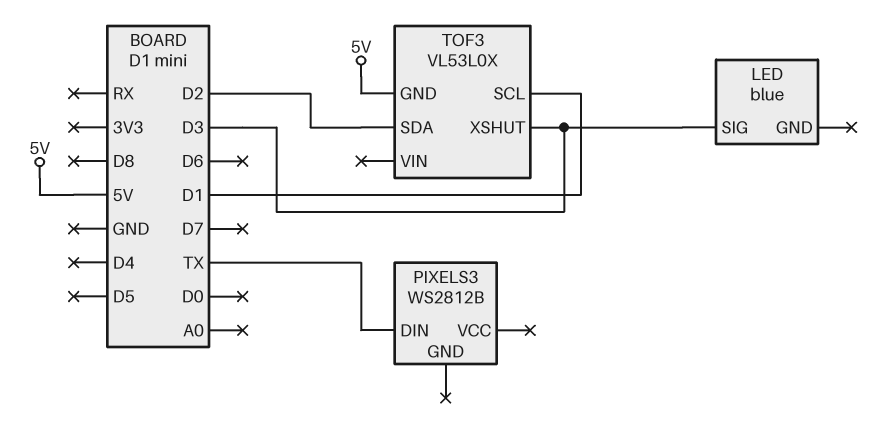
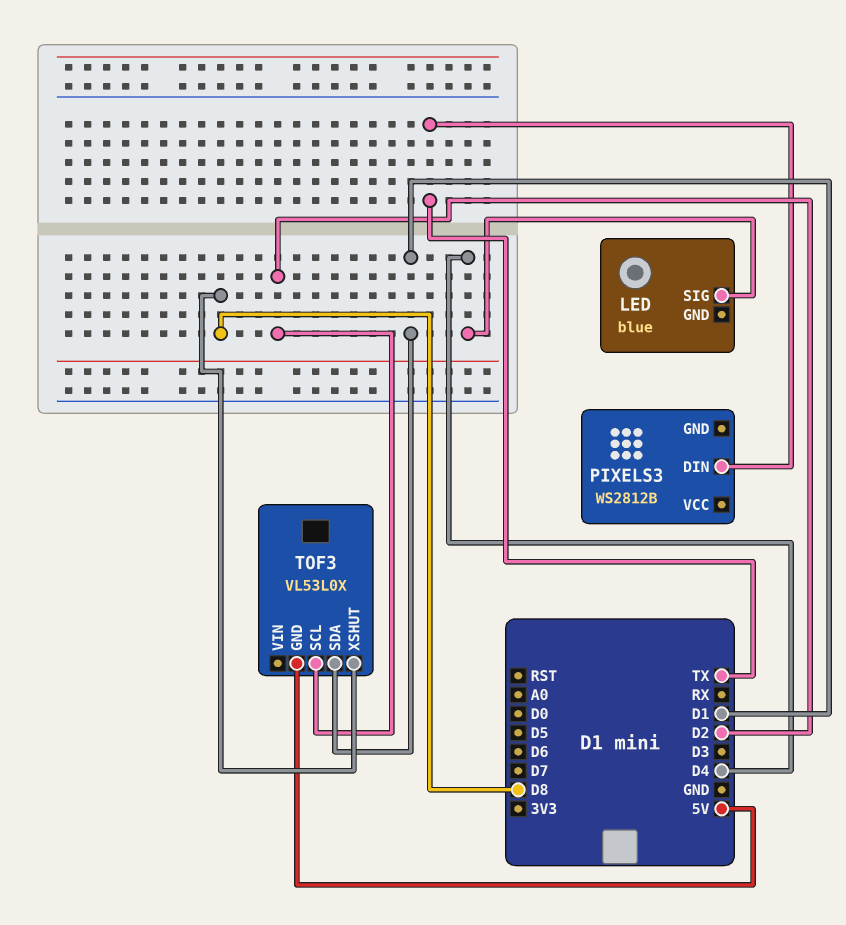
LED pin SIG: D3 -> D4
TOF3 pin SCL: D1 -> D2
TOF3 pin SDA: D2 -> D1
TOF3 pin XSHUT: D3 -> D8

